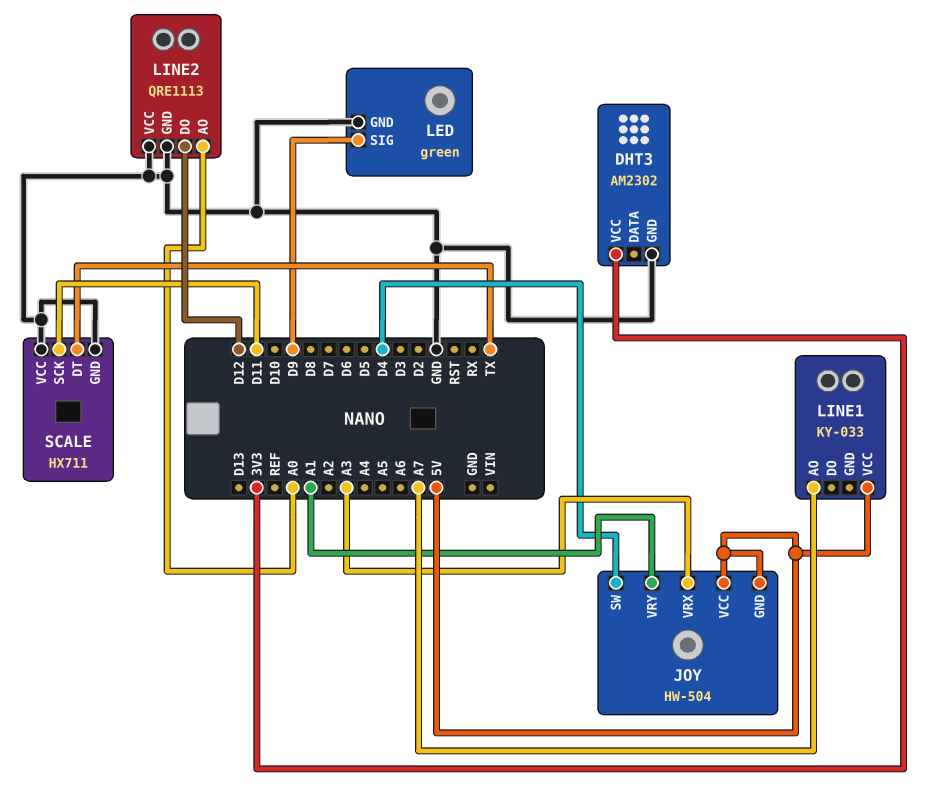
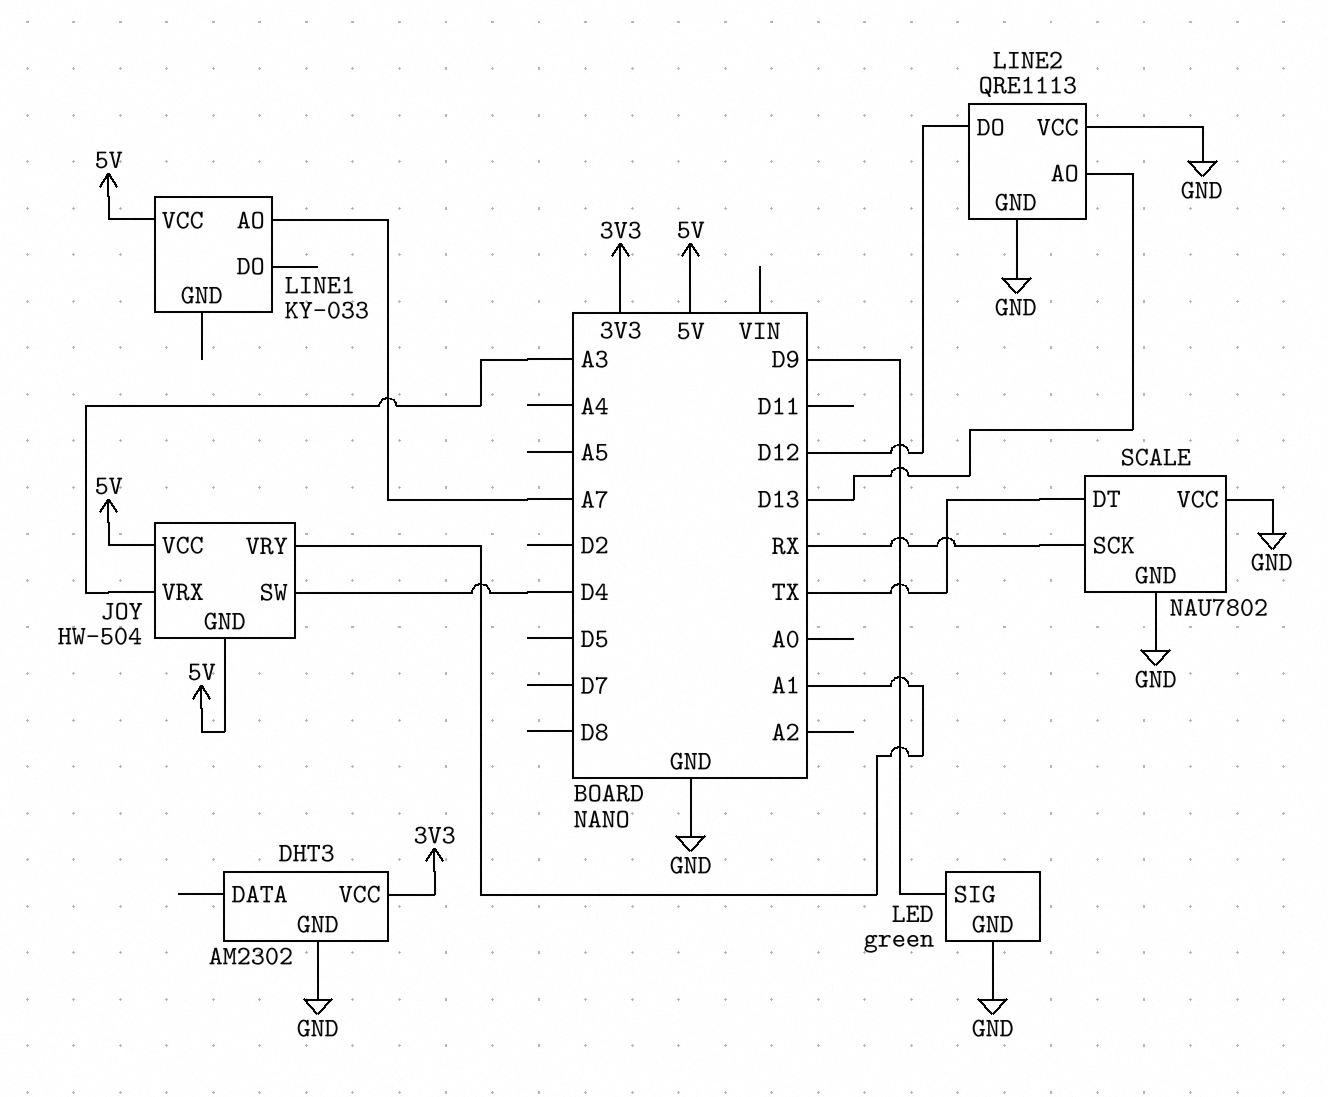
LINE2 pin AO: A0 -> D13
SCALE: HX711 -> NAU7802
SCALE pin SCK: D11 -> RX

